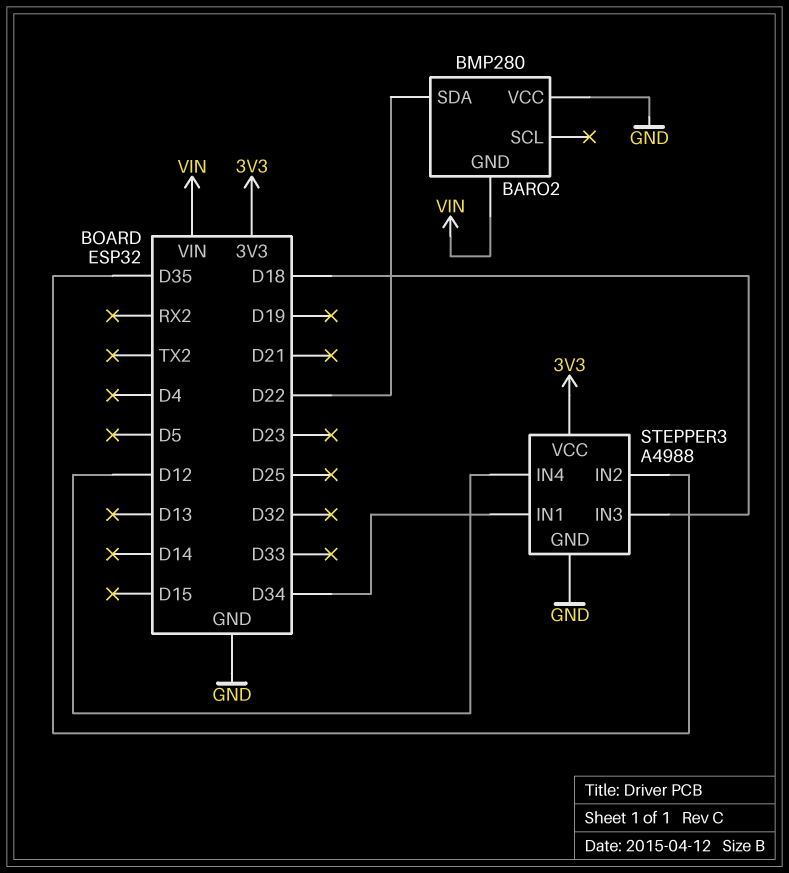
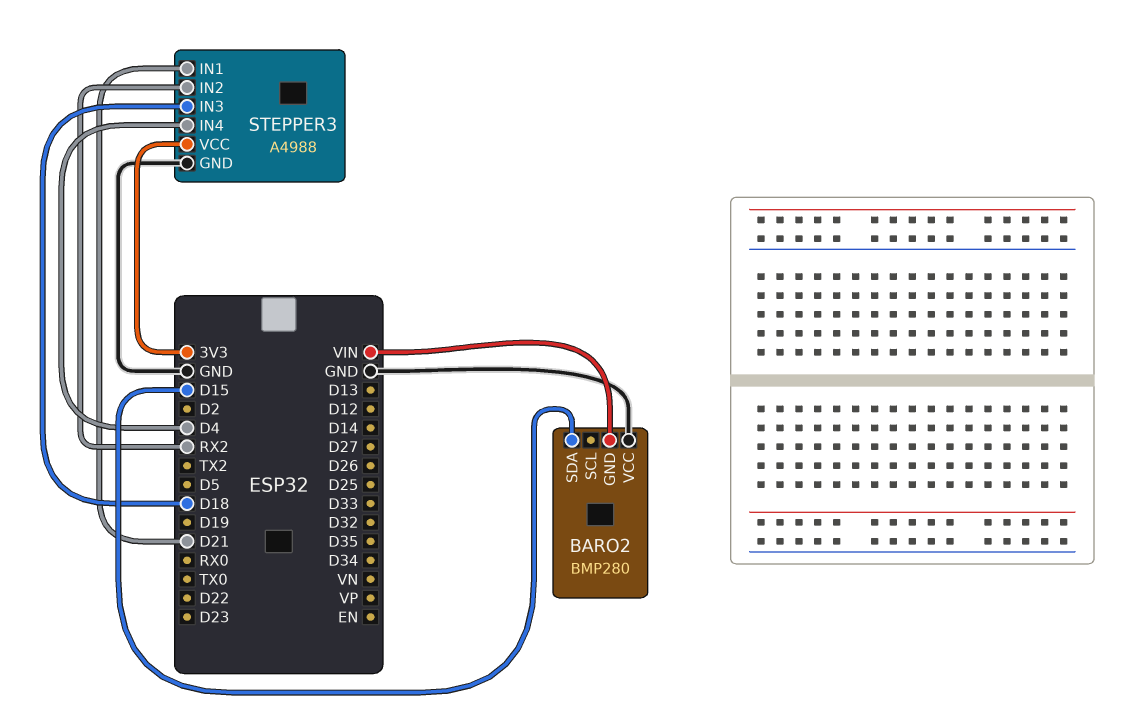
BARO2 pin SDA: D22 -> D15
STEPPER3 pin IN1: D34 -> D21
STEPPER3 pin IN2: D35 -> RX2
STEPPER3 pin IN4: D12 -> D4

